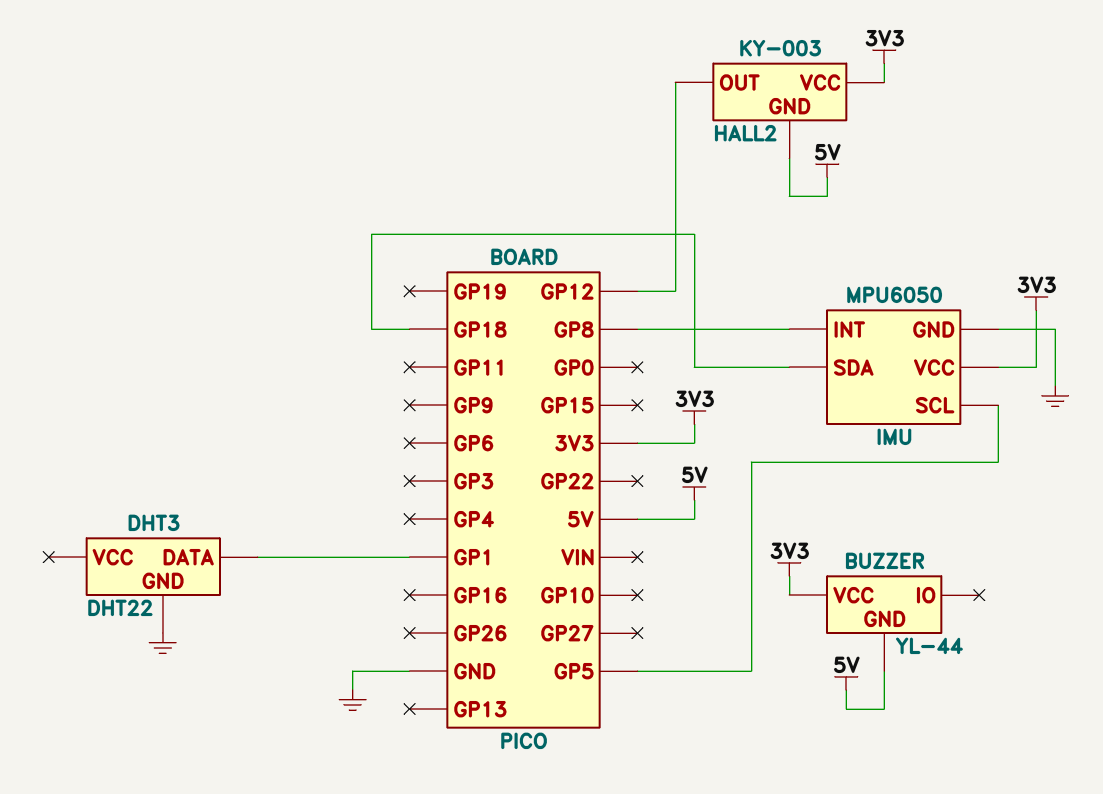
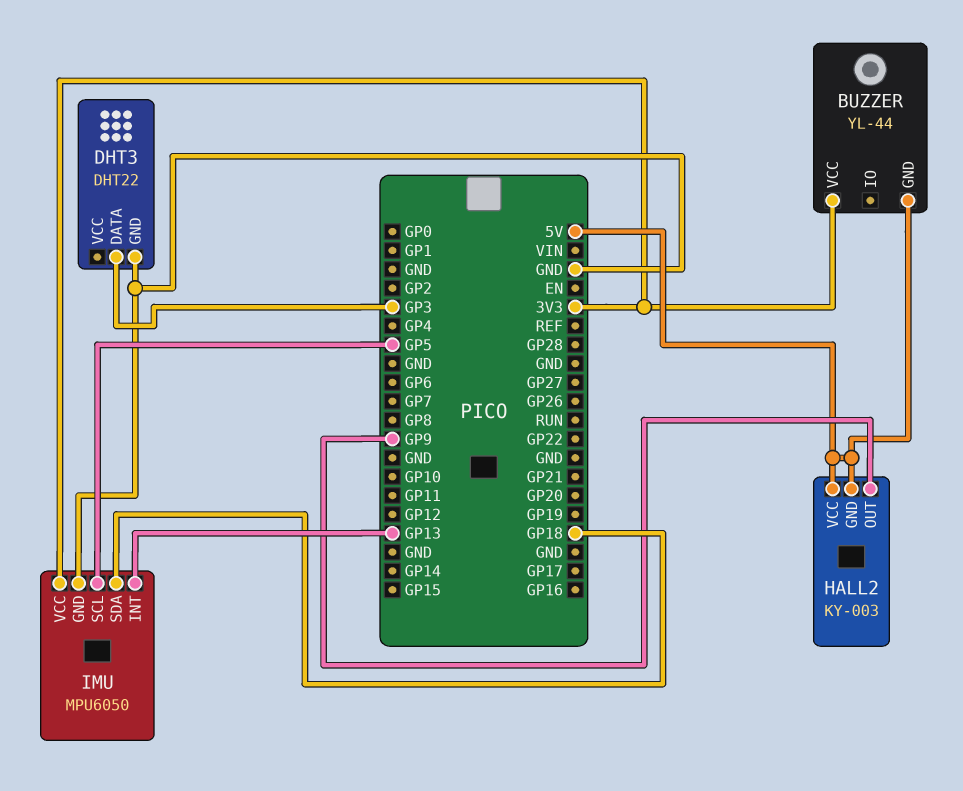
DHT3 pin DATA: GP1 -> GP3
HALL2 pin OUT: GP12 -> GP9
HALL2 pin VCC: 3V3 -> 5V
IMU pin INT: GP8 -> GP13

